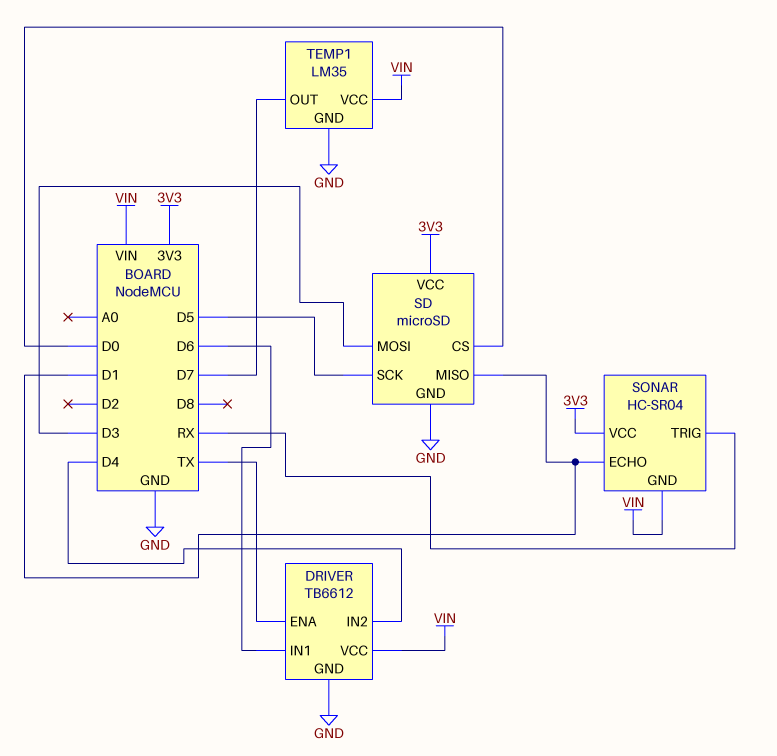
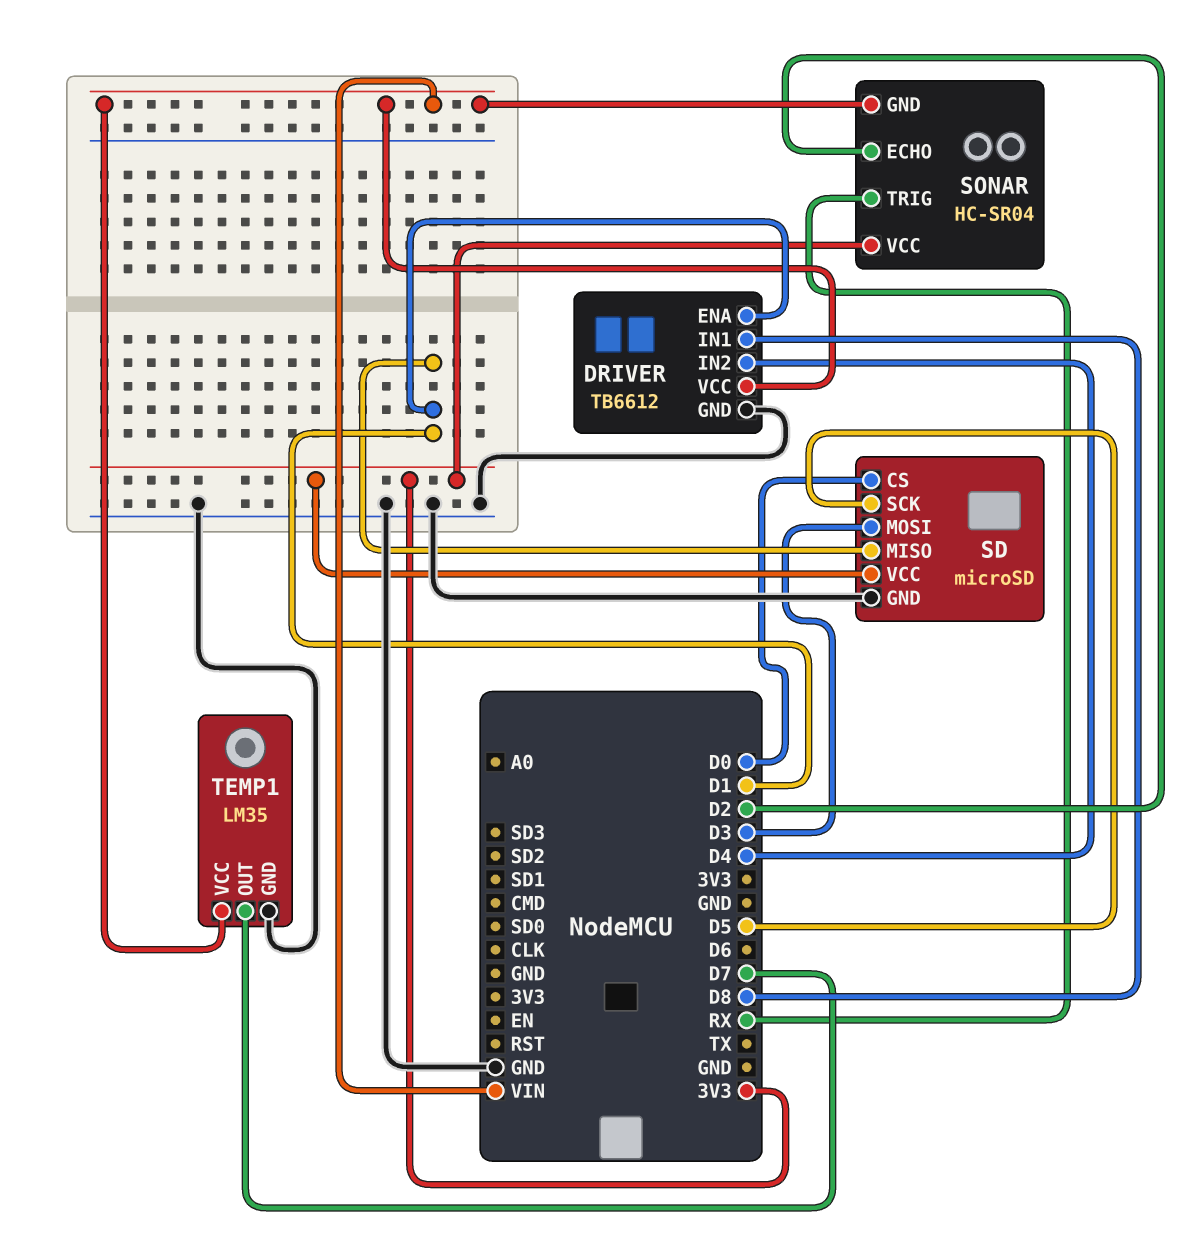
DRIVER pin ENA: TX -> D1
DRIVER pin IN1: D6 -> D8
SONAR pin ECHO: D1 -> D2

